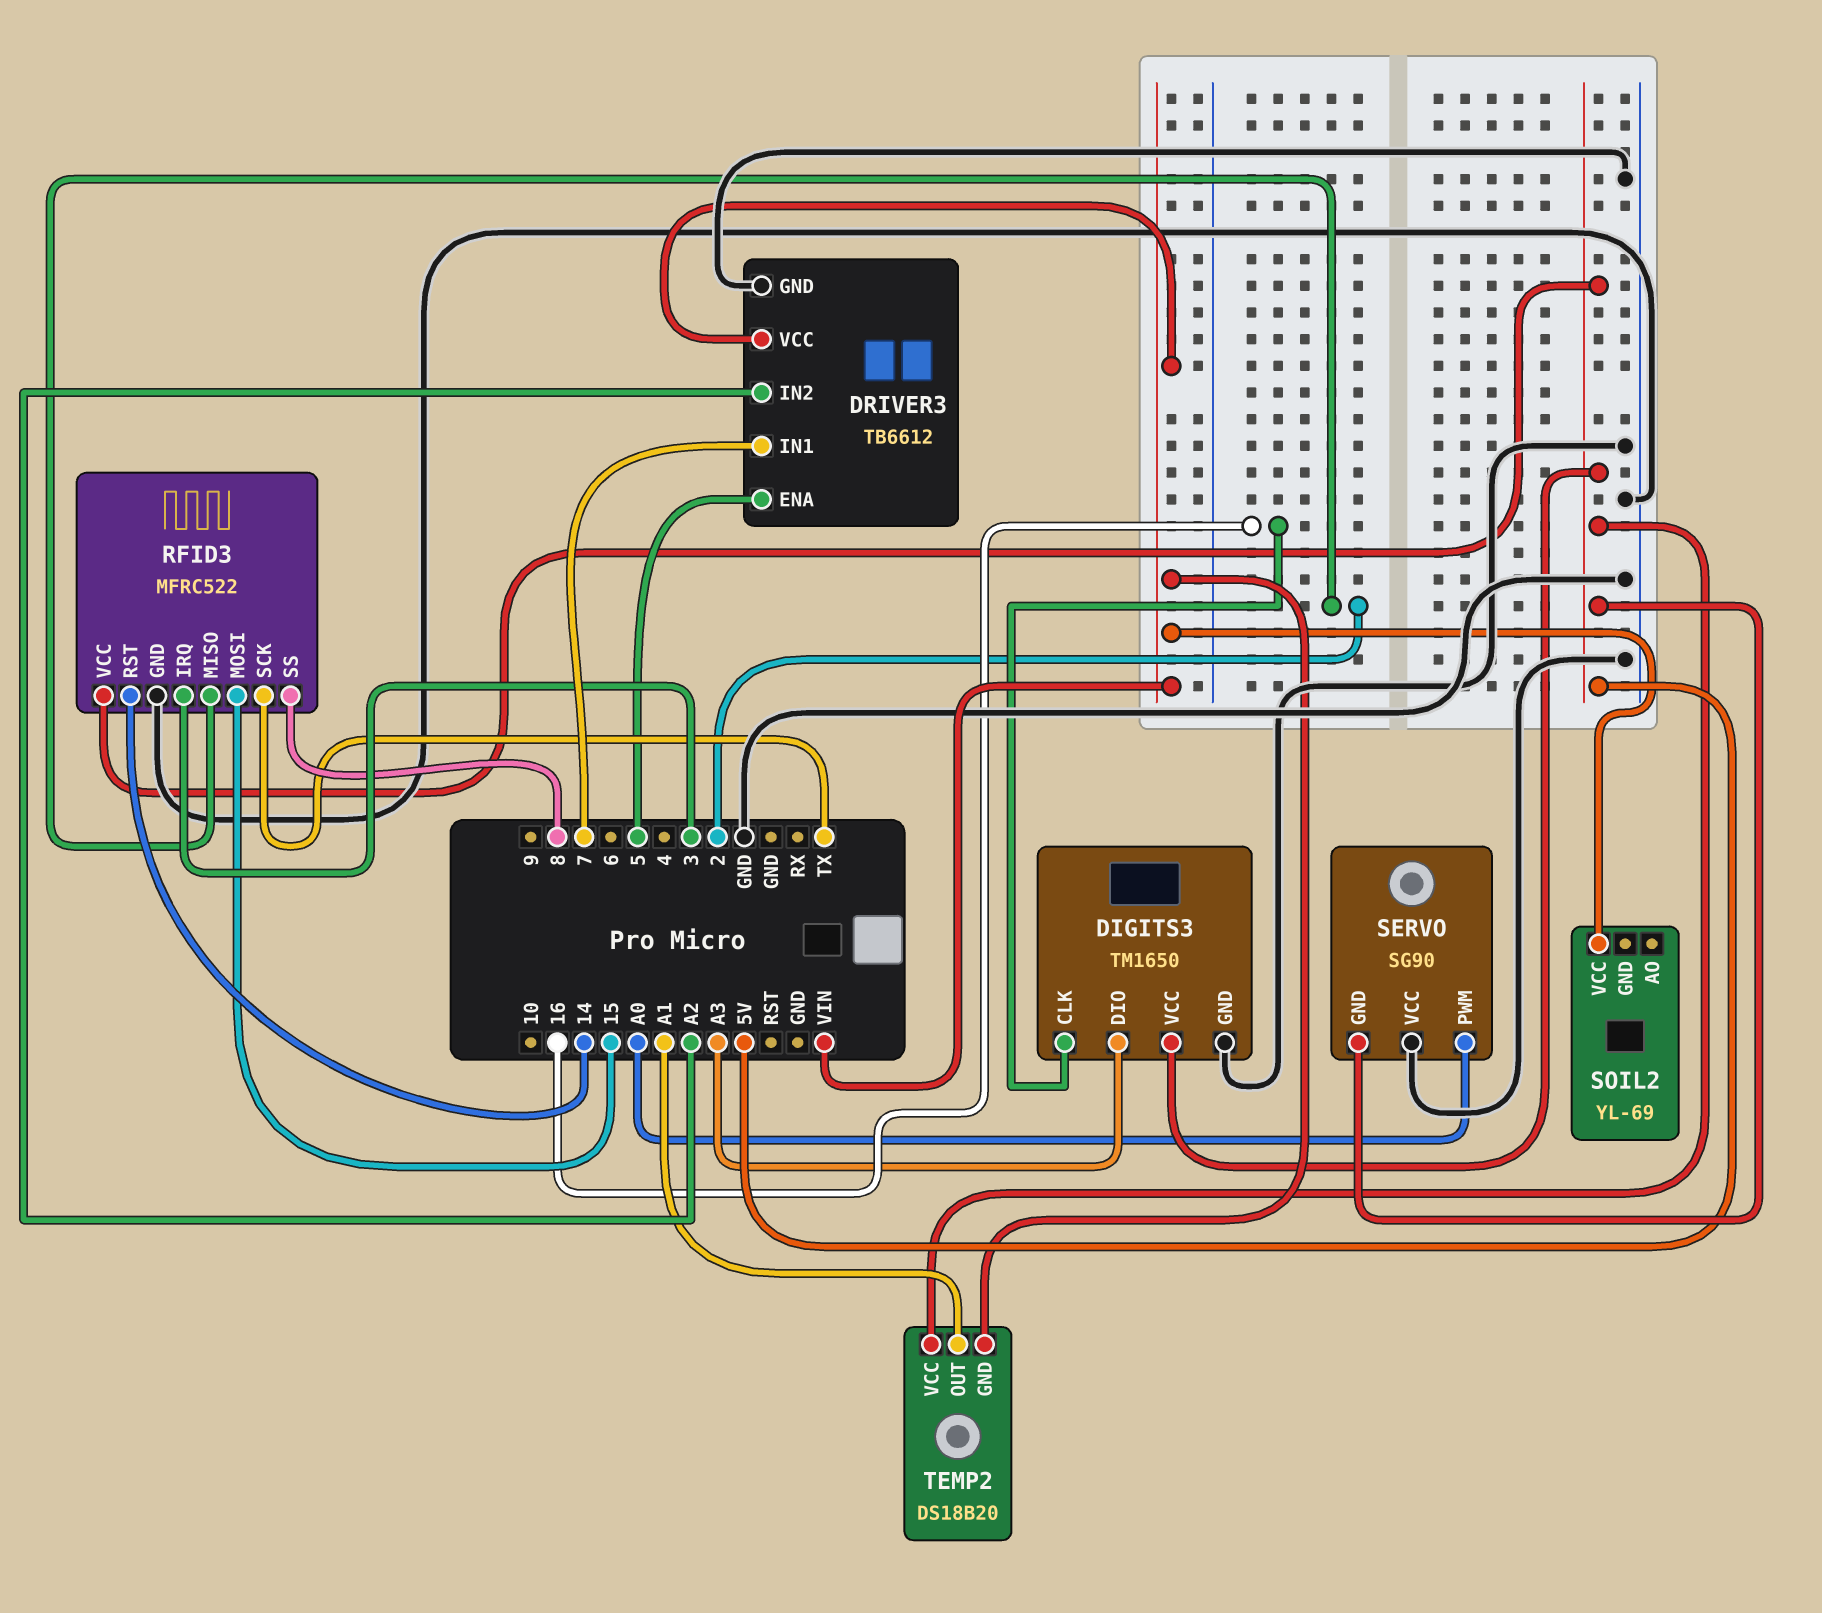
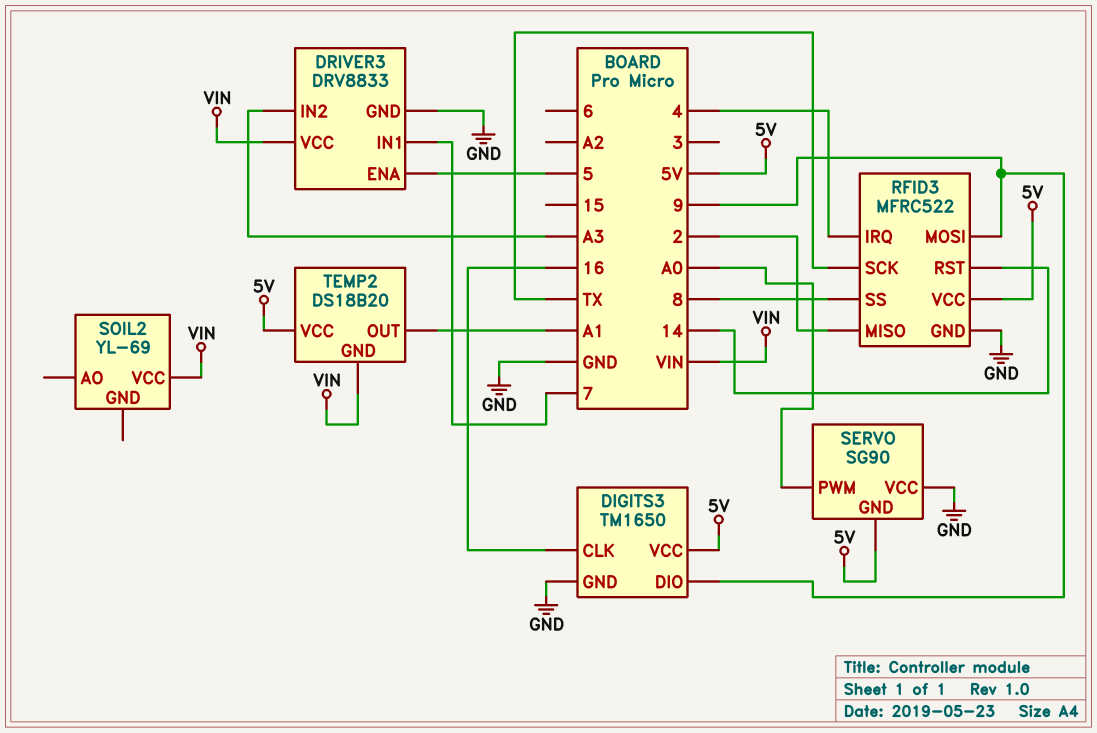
DIGITS3 pin DIO: A3 -> 9
DRIVER3: TB6612 -> DRV8833
DRIVER3 pin IN2: A2 -> A3
RFID3 pin IRQ: 3 -> 4
RFID3 pin MOSI: 15 -> 9

